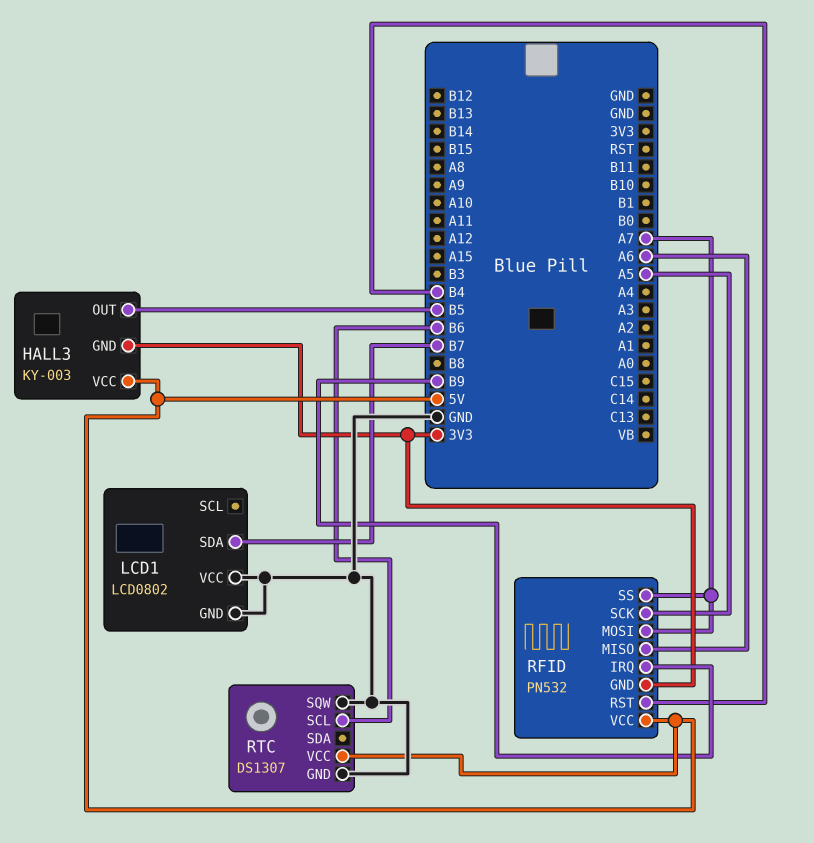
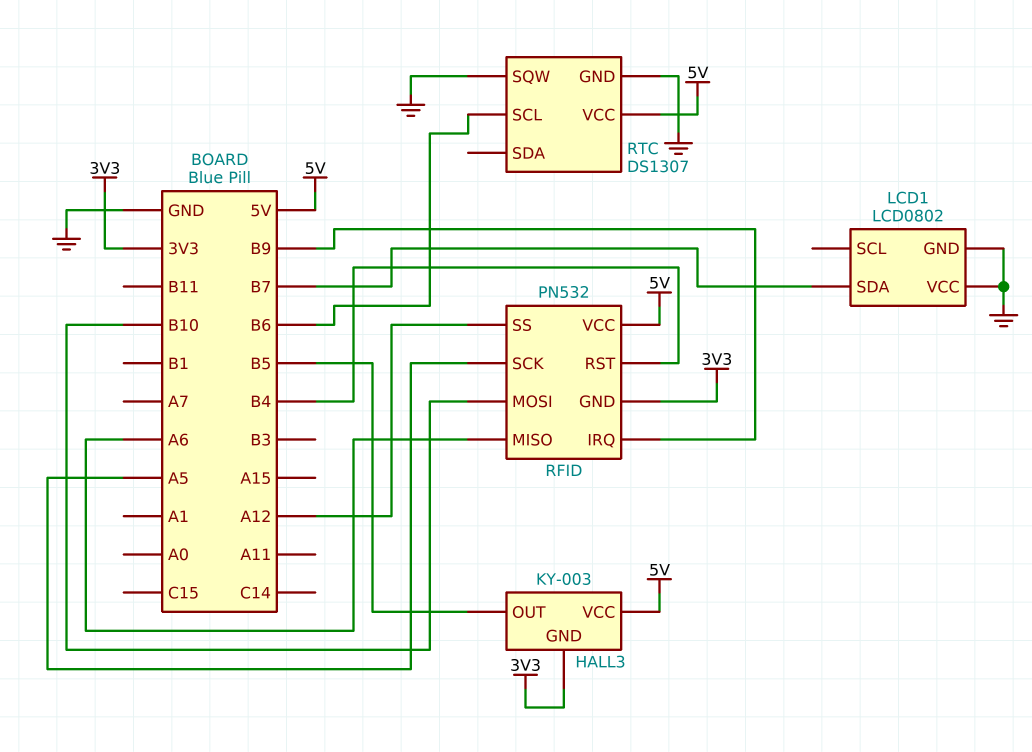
RFID pin MOSI: A7 -> B10
RFID pin SS: A7 -> A12

